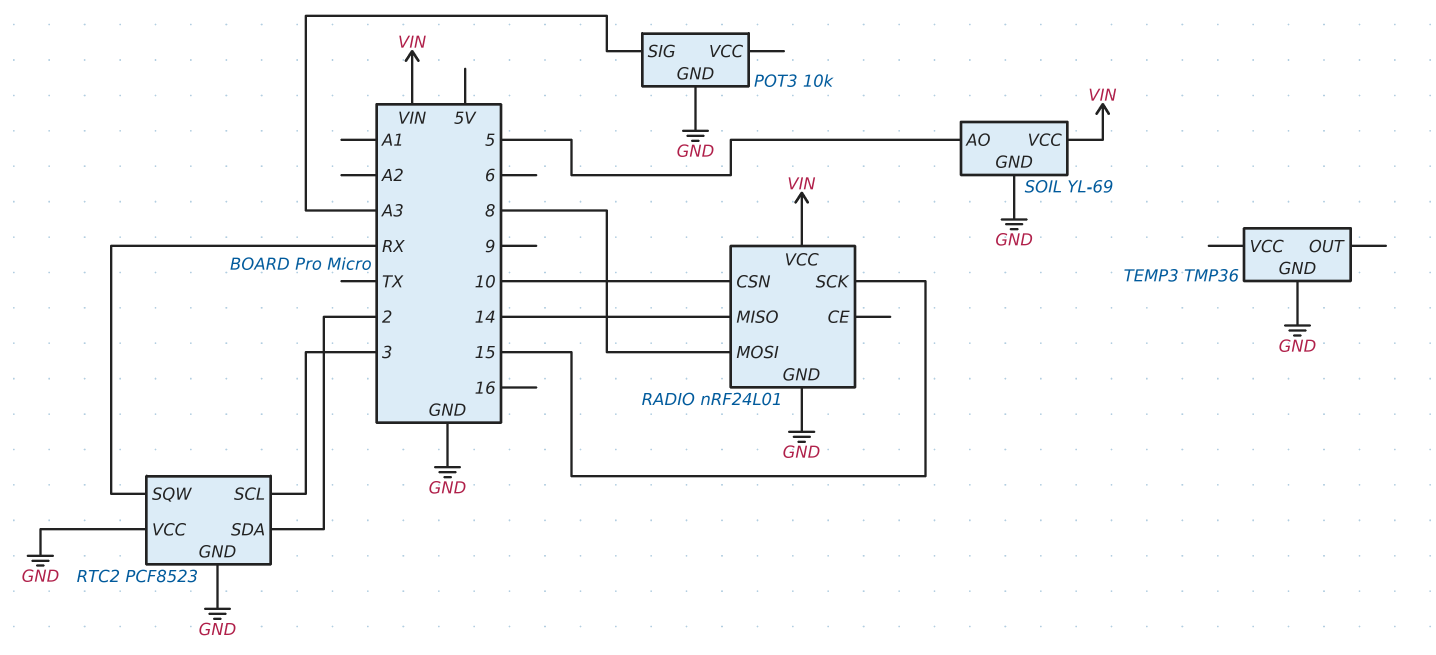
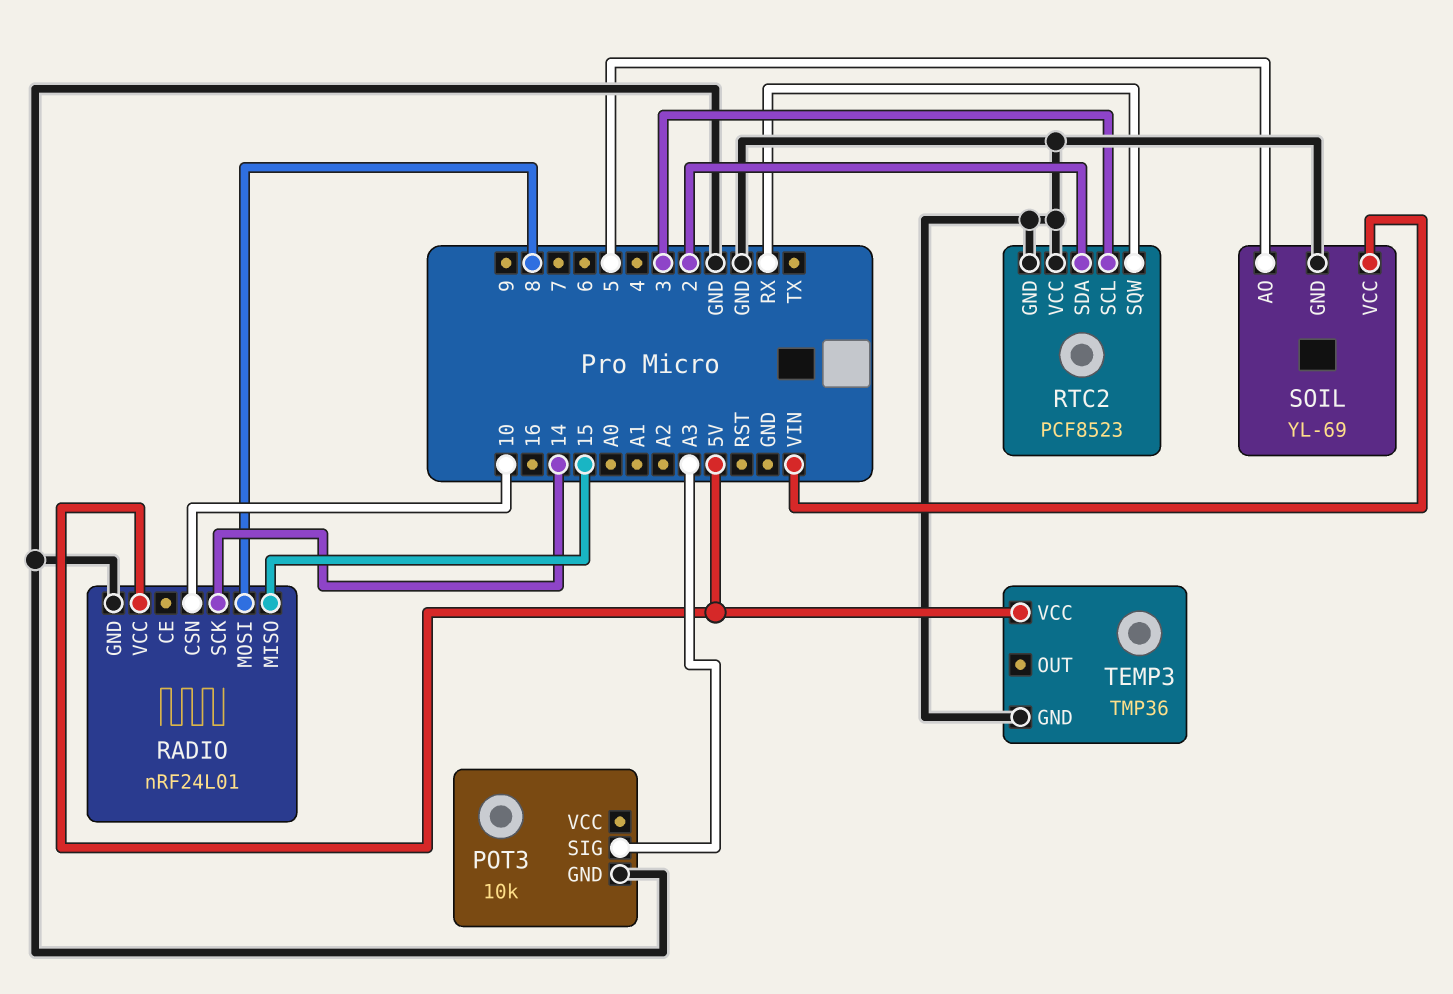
RADIO pin MISO: 14 -> 15
RADIO pin SCK: 15 -> 14
RADIO pin VCC: VIN -> 5V
TEMP3 pin VCC: none -> 5V

